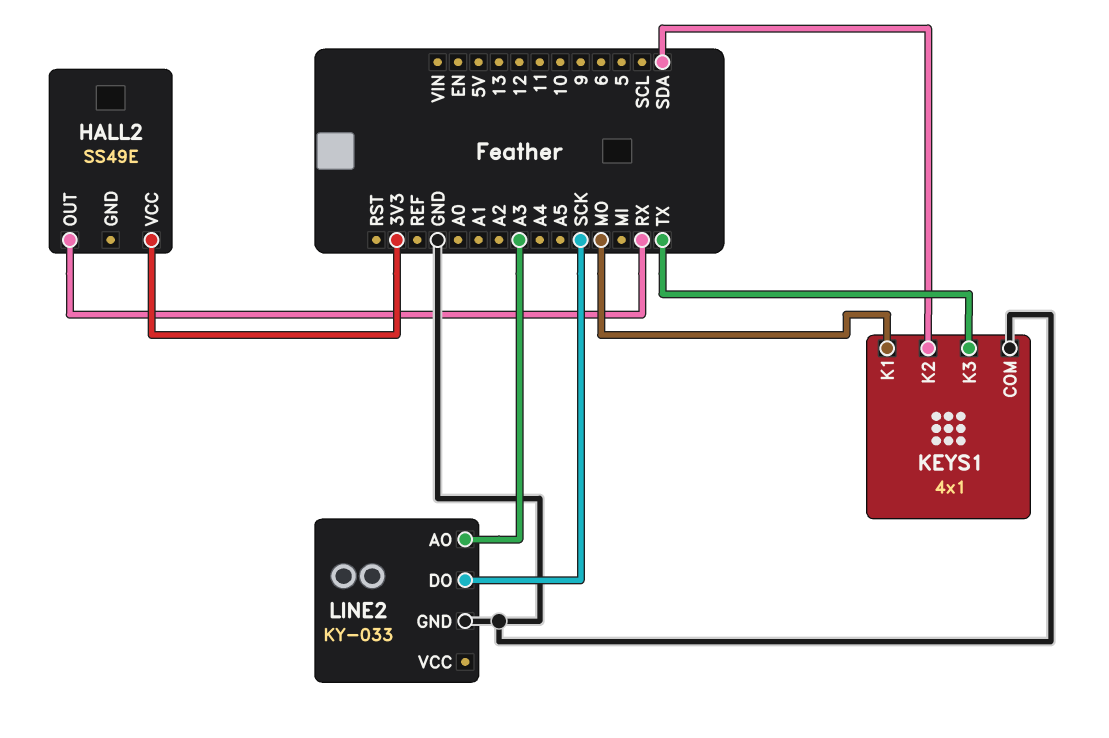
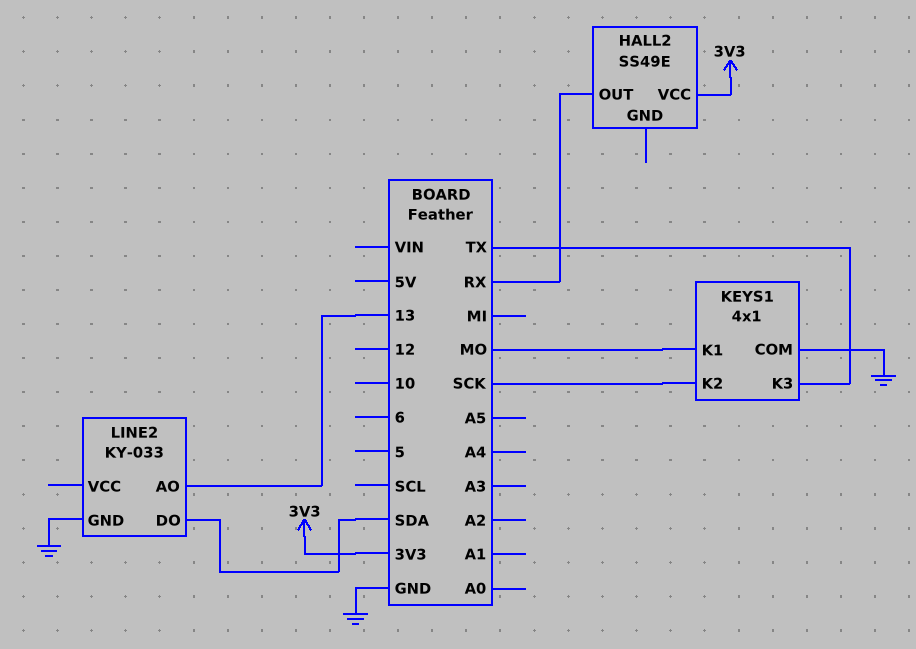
KEYS1 pin K2: SDA -> SCK
LINE2 pin AO: A3 -> 13
LINE2 pin DO: SCK -> SDA

